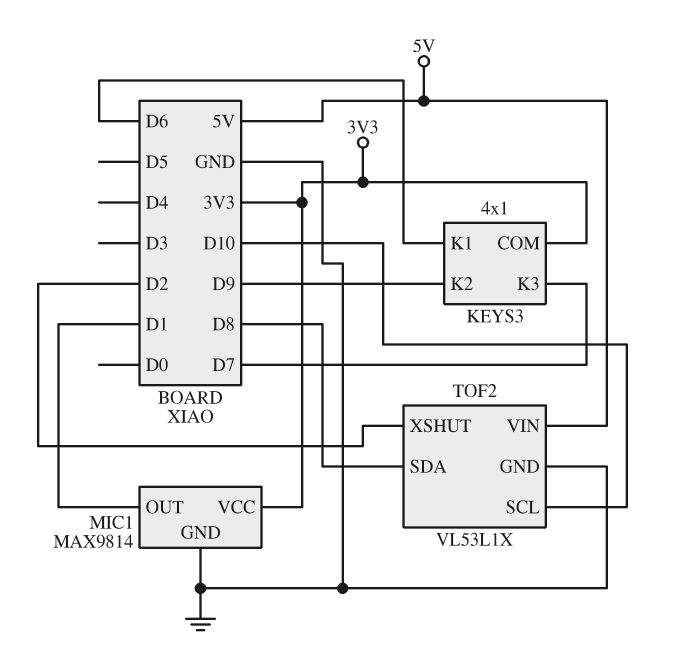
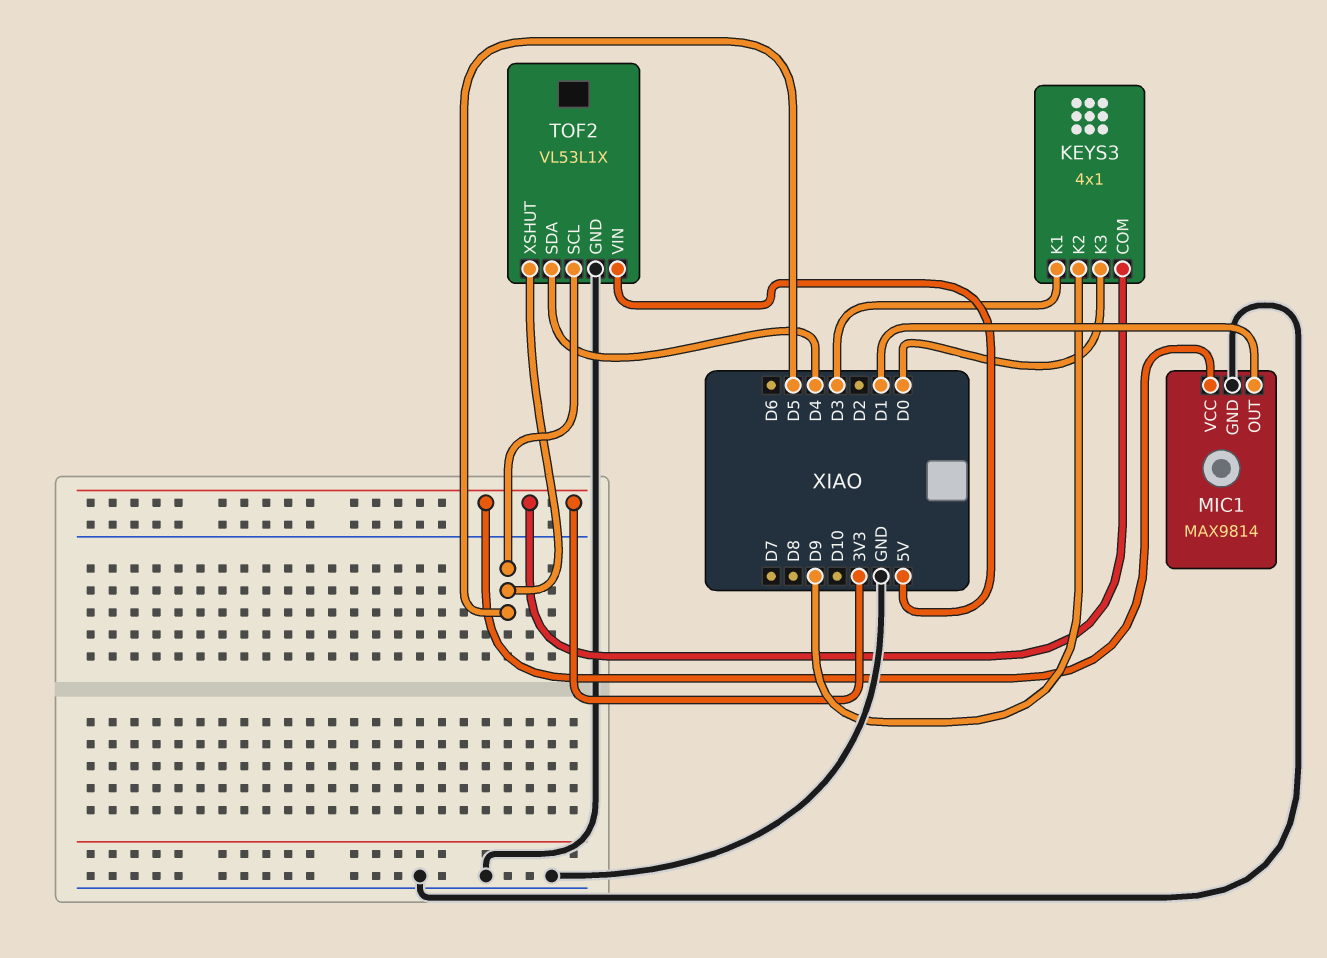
KEYS3 pin K1: D6 -> D3
KEYS3 pin K3: D7 -> D0
TOF2 pin SCL: D10 -> D5
TOF2 pin SDA: D8 -> D4
TOF2 pin XSHUT: D2 -> D5

